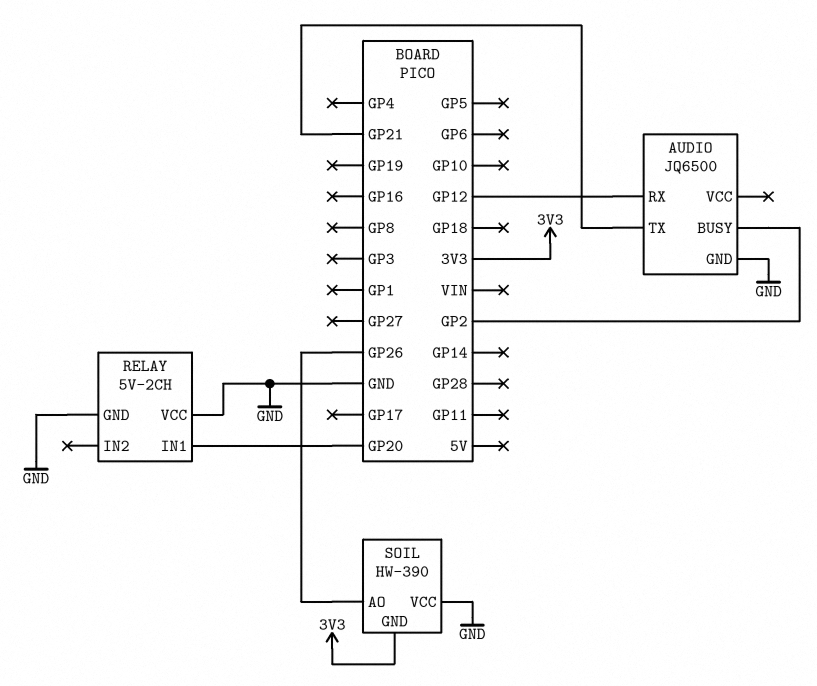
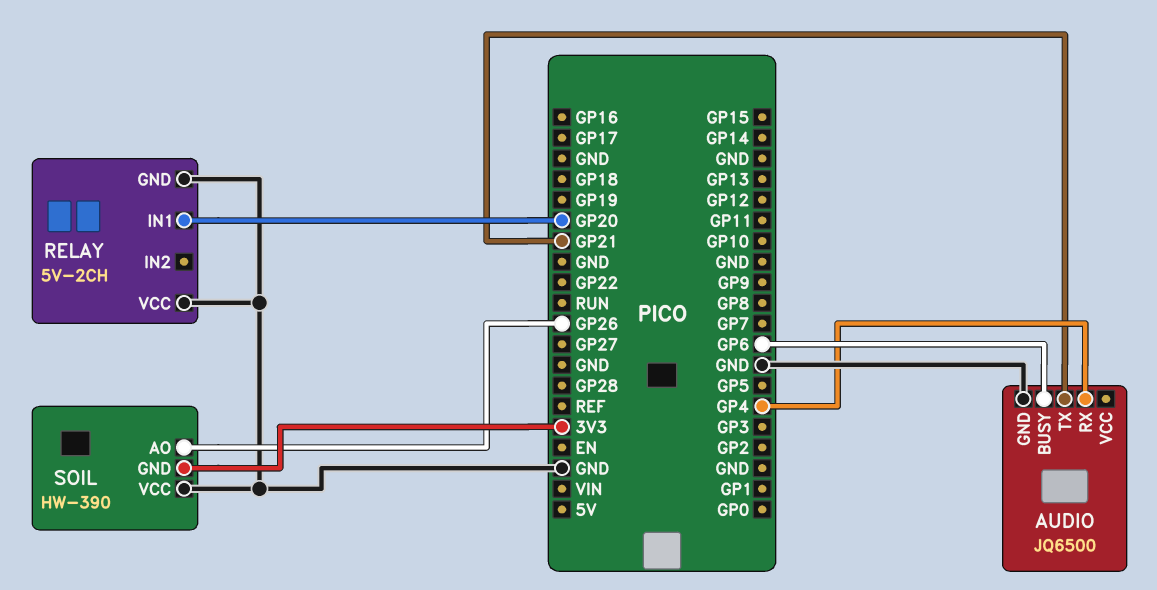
AUDIO pin BUSY: GP2 -> GP6
AUDIO pin RX: GP12 -> GP4

